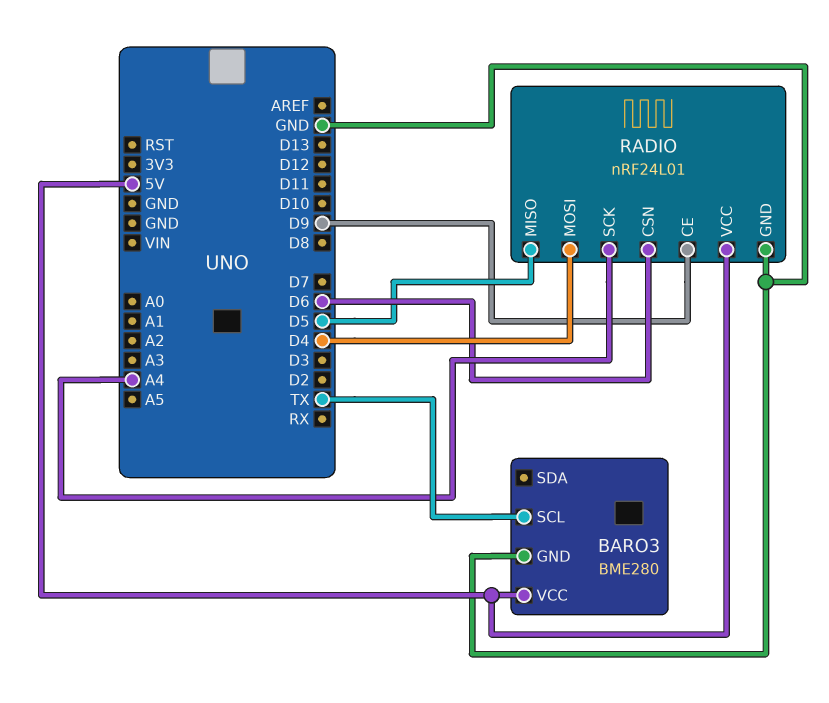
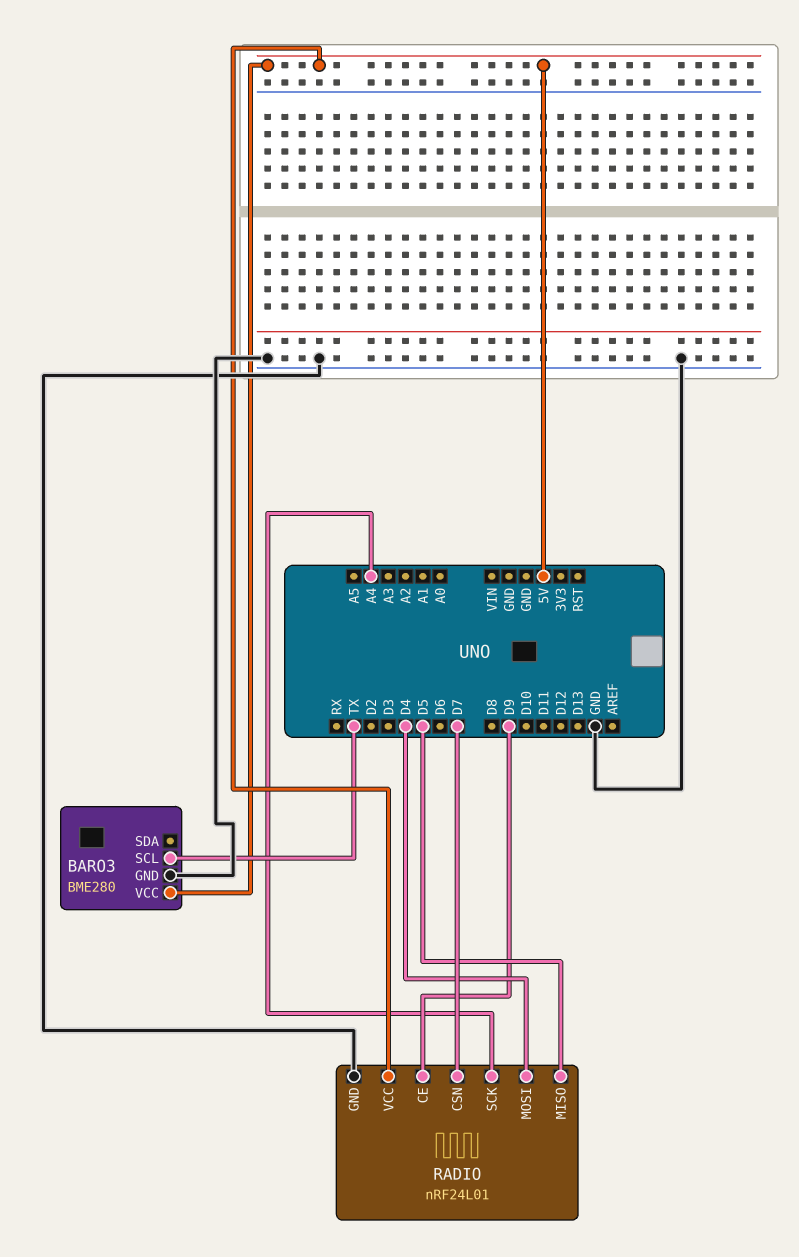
RADIO pin CSN: D6 -> D7

